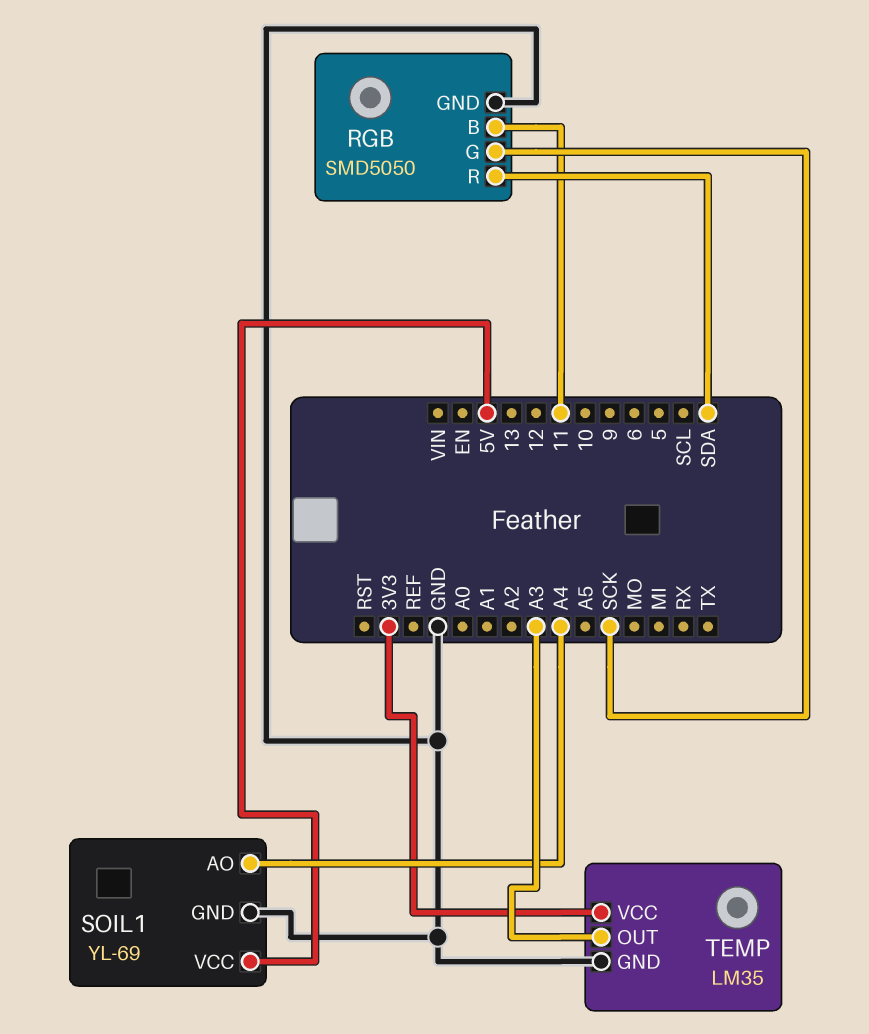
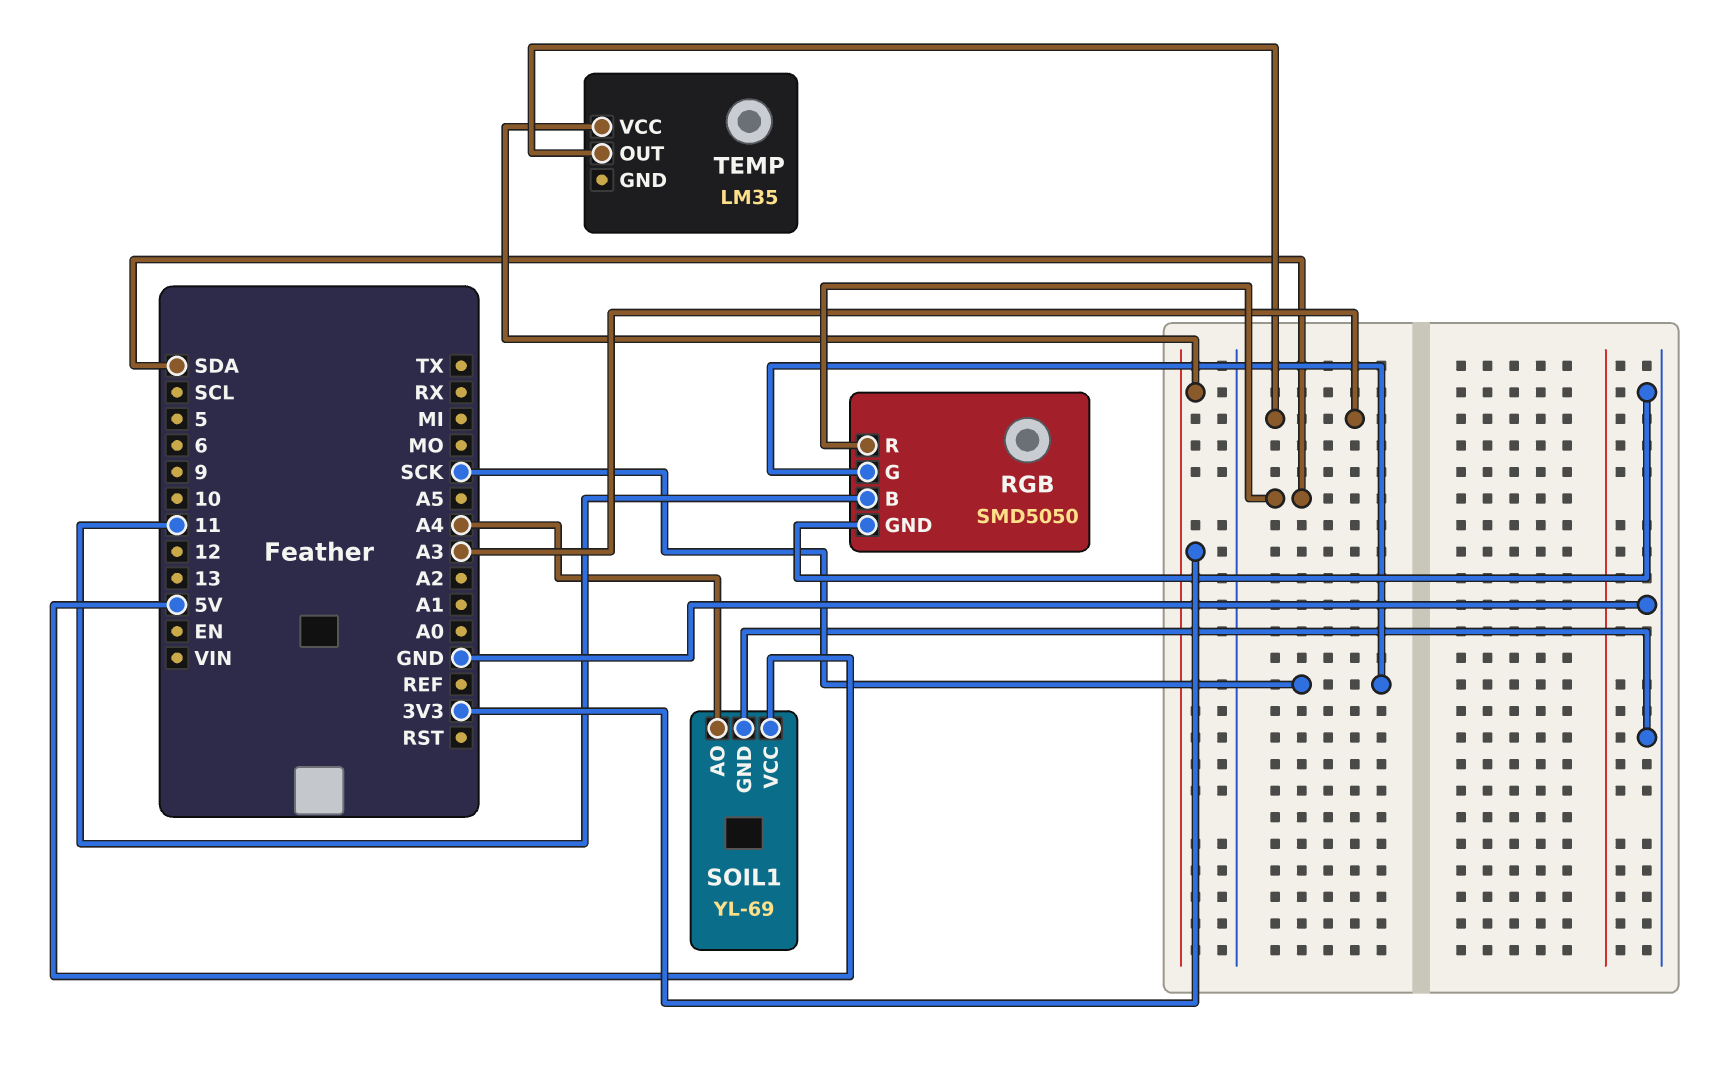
TEMP pin GND: GND -> none

